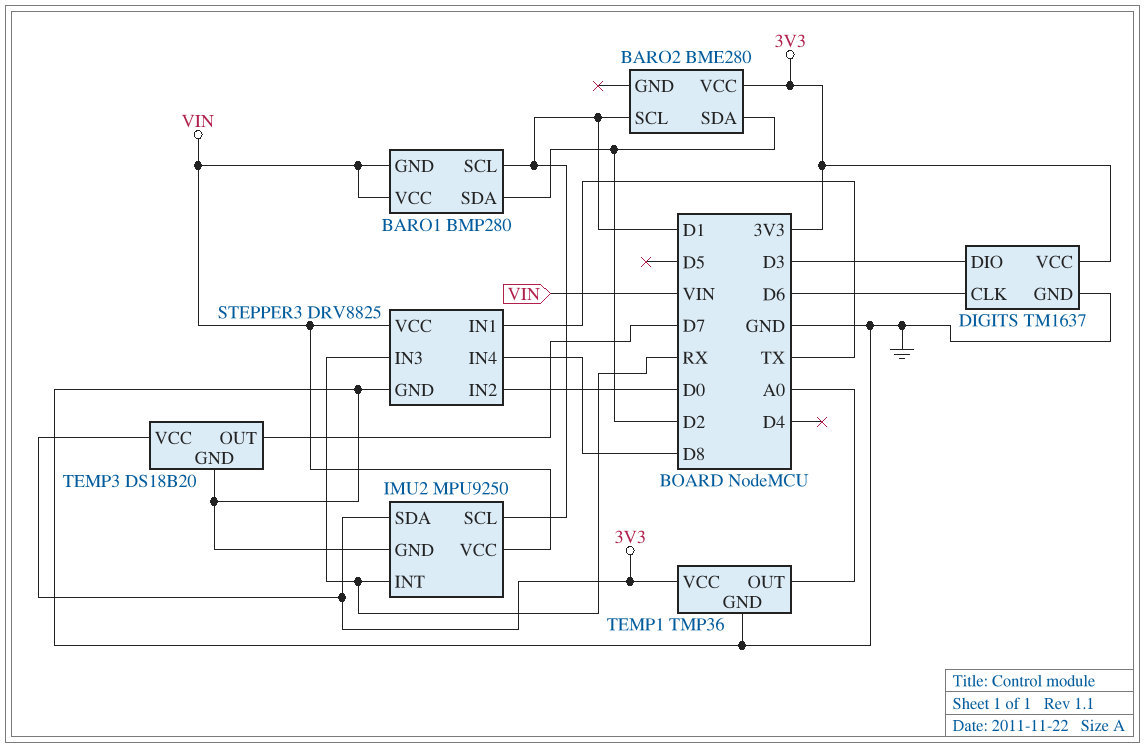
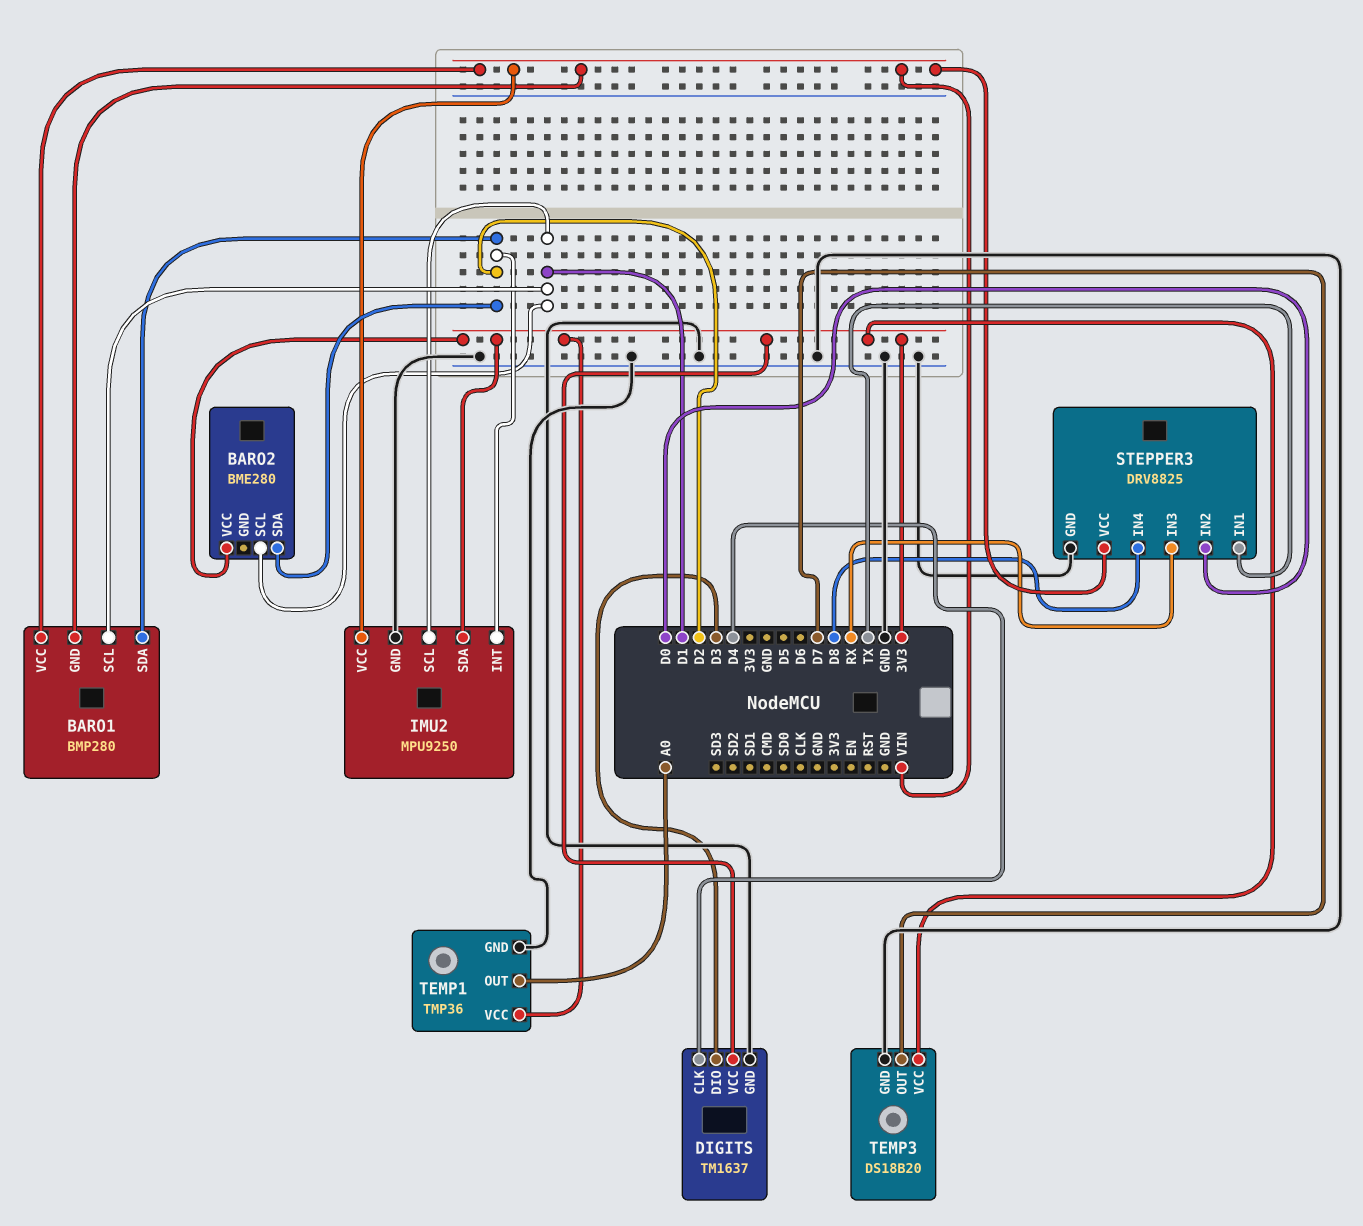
DIGITS pin CLK: D6 -> D4
IMU2 pin INT: RX -> D2

